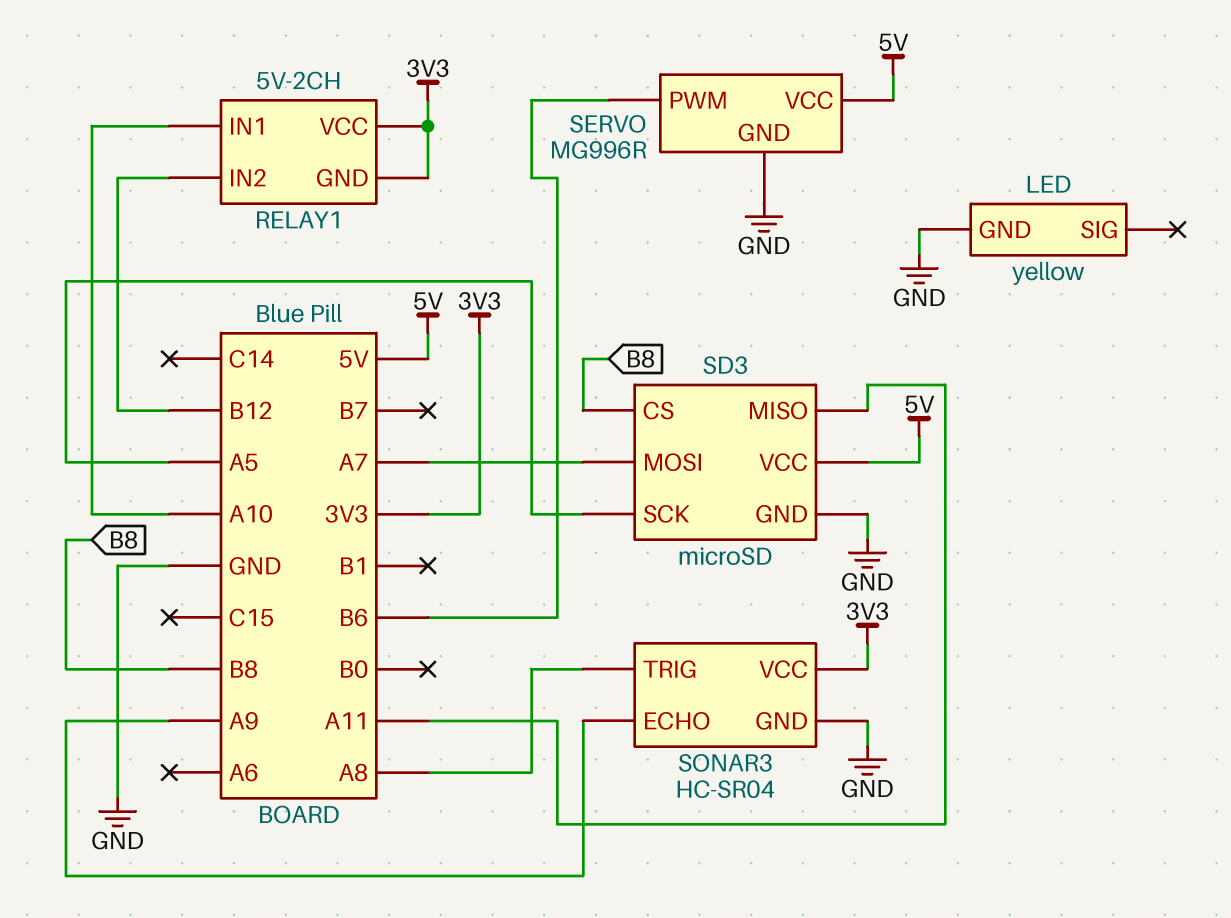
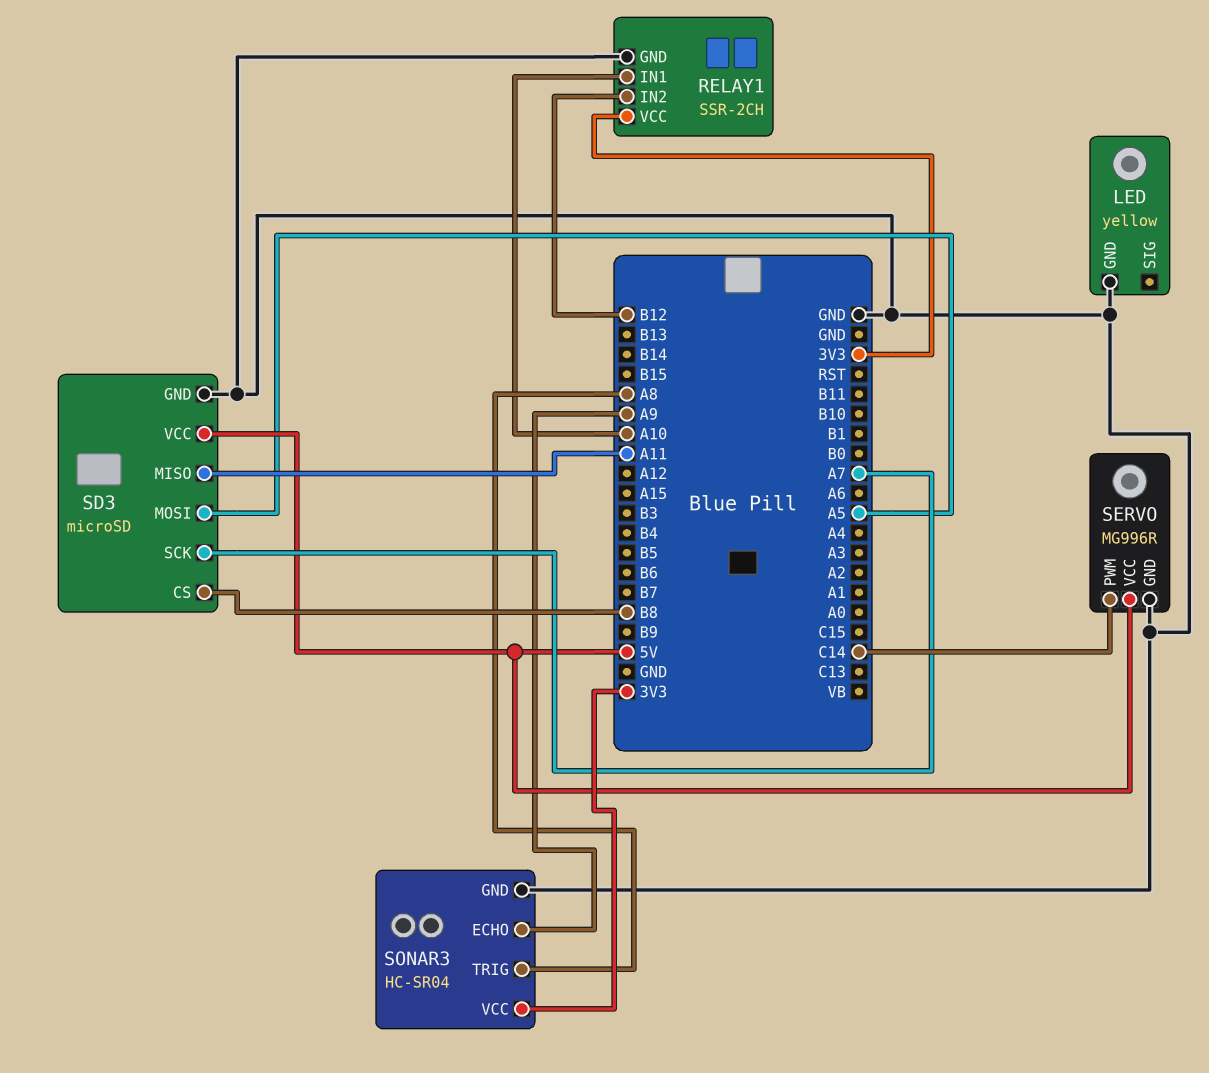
RELAY1: 5V-2CH -> SSR-2CH
RELAY1 pin GND: 3V3 -> GND
SD3 pin MOSI: A7 -> A5
SD3 pin SCK: A5 -> A7
SERVO pin PWM: B6 -> C14

